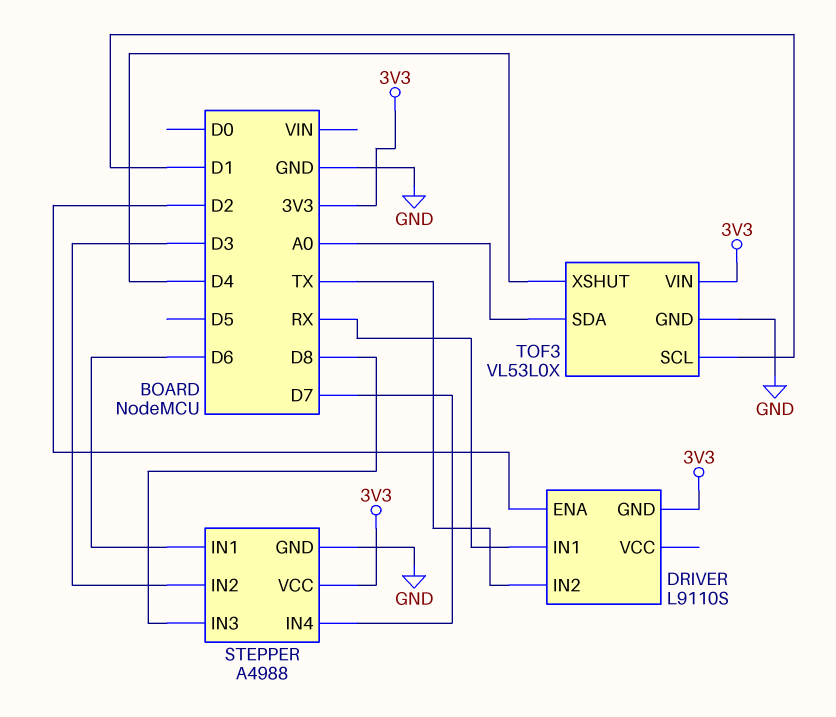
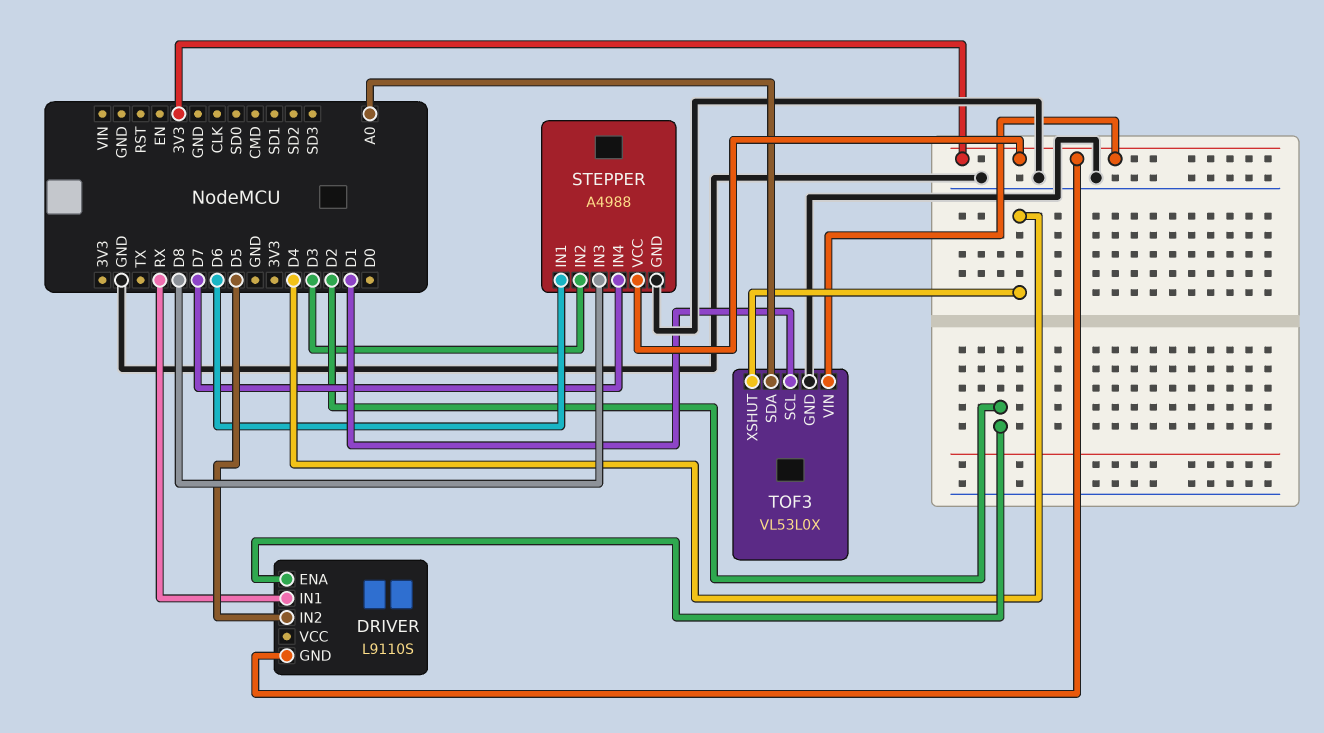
DRIVER pin IN2: TX -> D5

